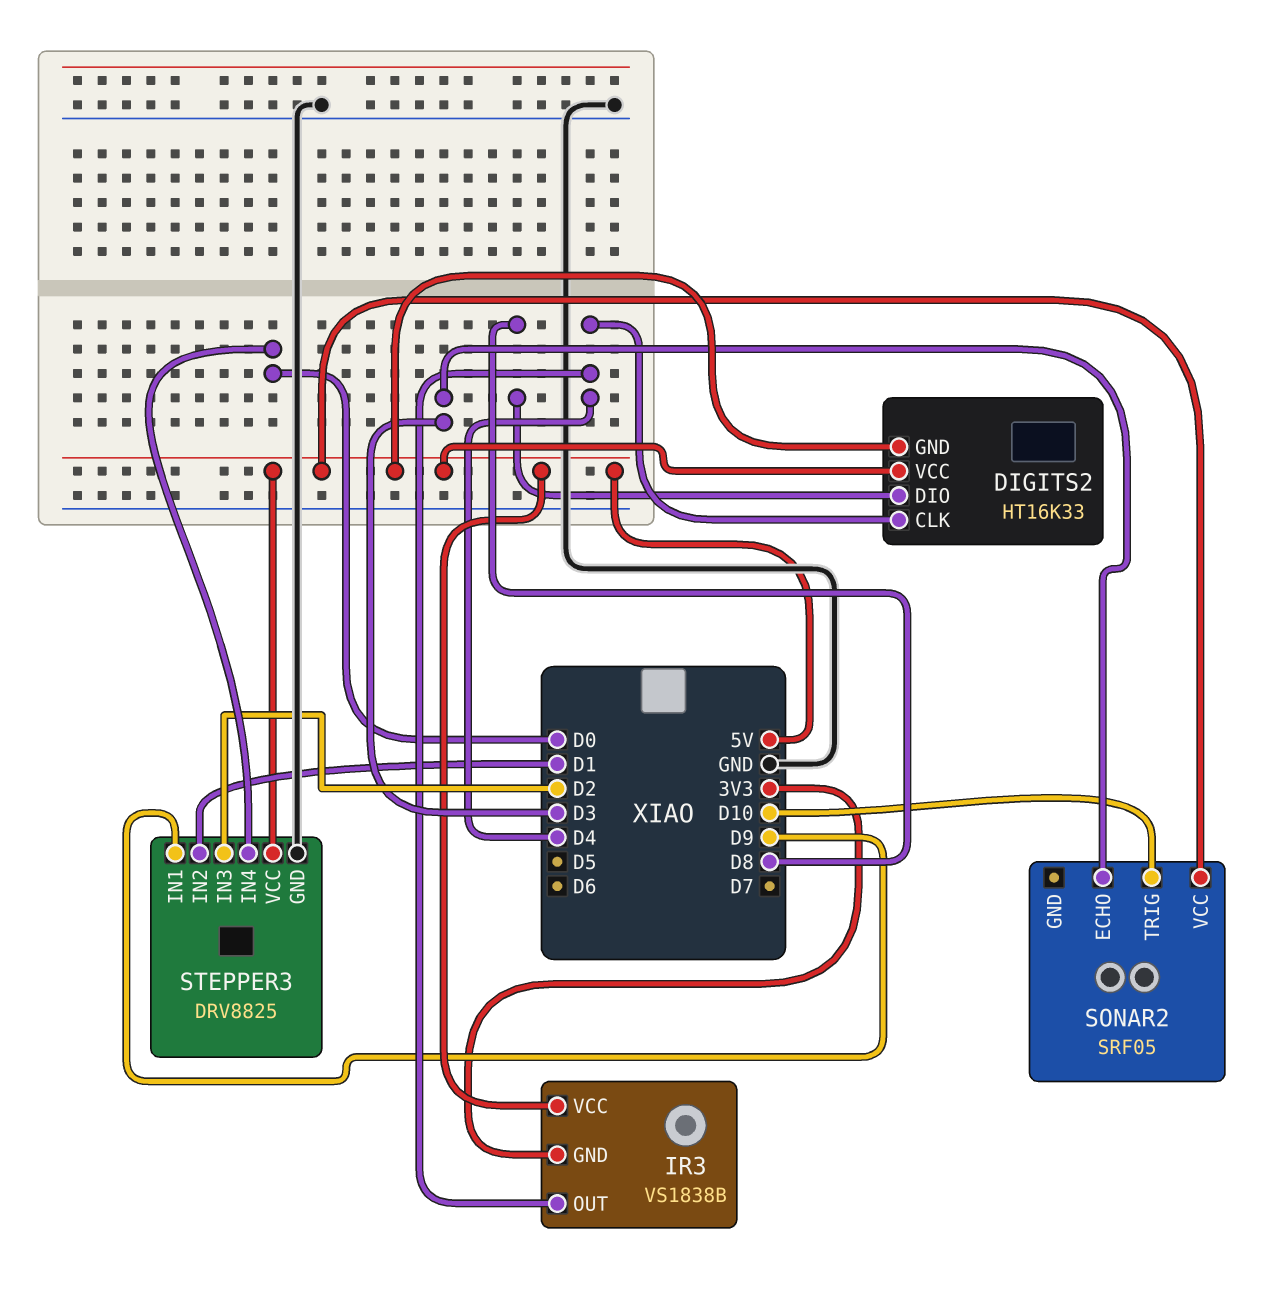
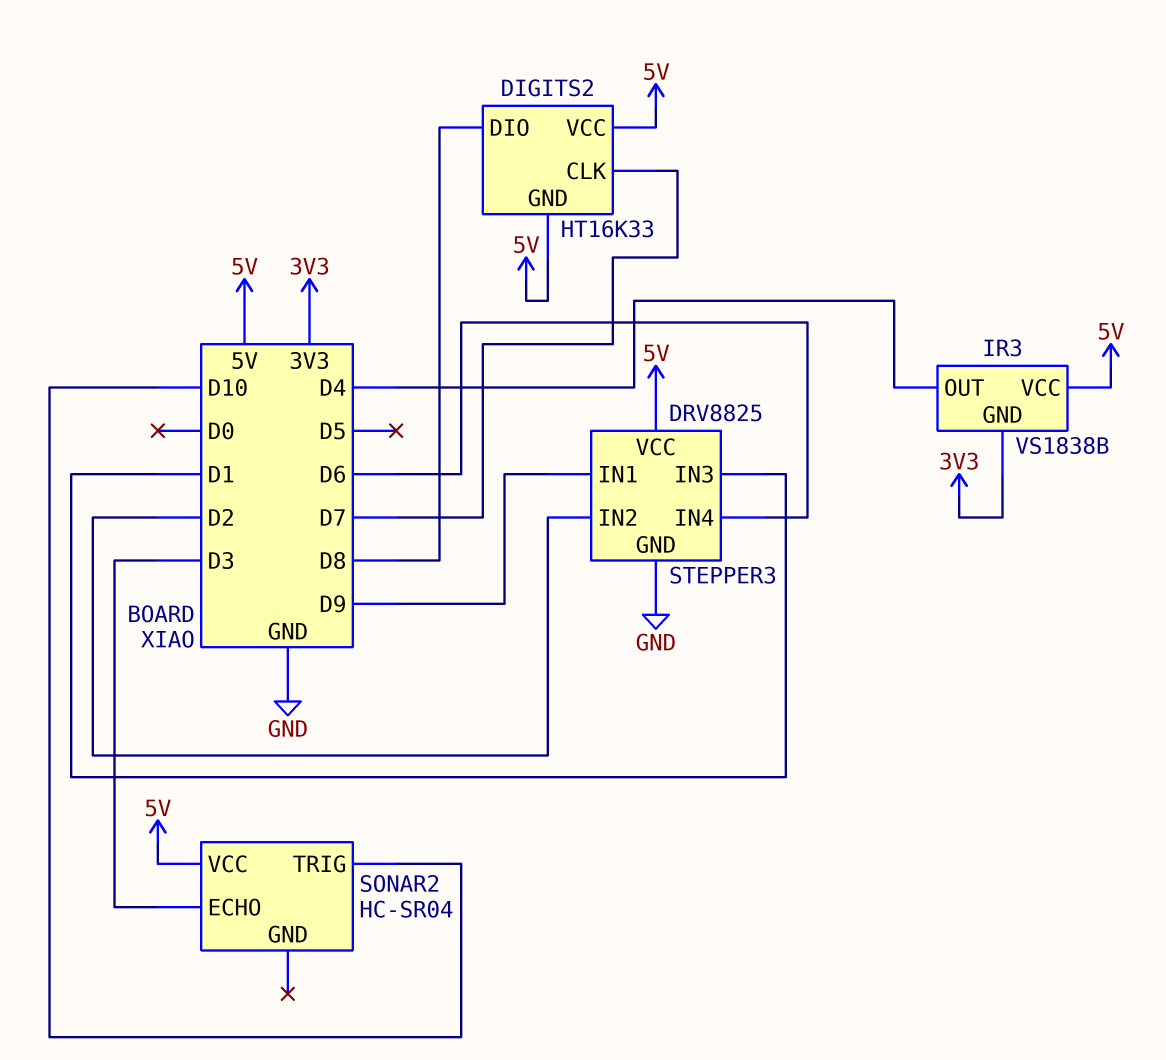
DIGITS2 pin CLK: D4 -> D7
SONAR2: SRF05 -> HC-SR04
STEPPER3 pin IN2: D1 -> D2
STEPPER3 pin IN3: D2 -> D1
STEPPER3 pin IN4: D0 -> D6

